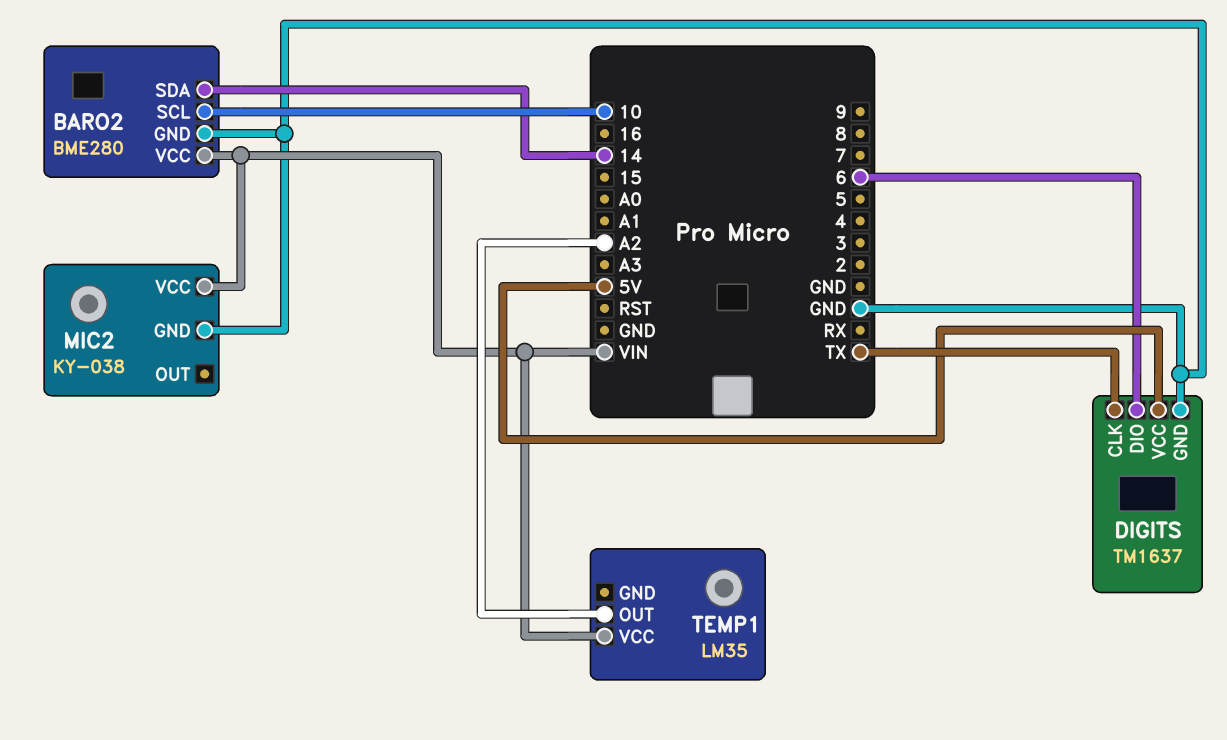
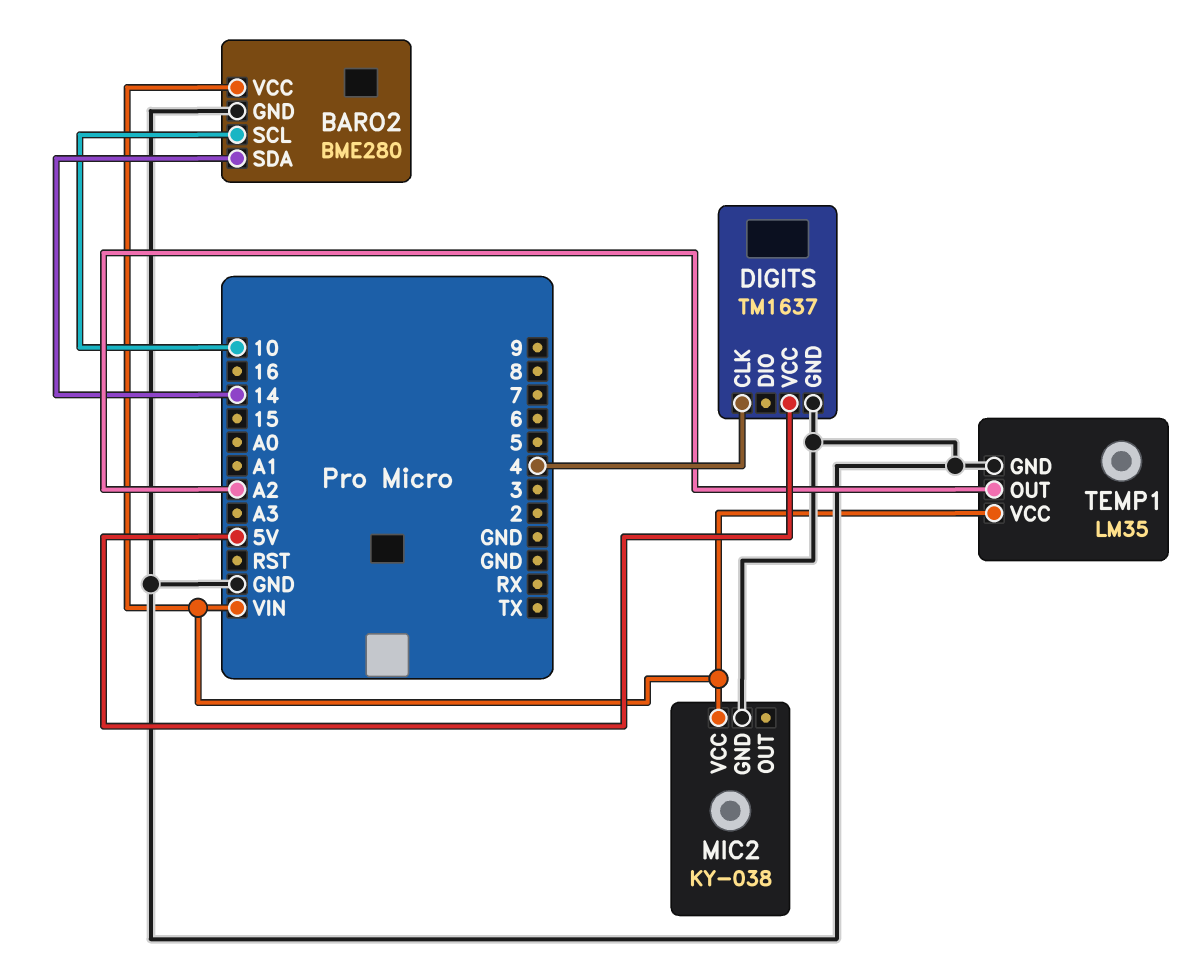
DIGITS pin CLK: TX -> 4
DIGITS pin DIO: 6 -> none
TEMP1 pin GND: none -> GND

